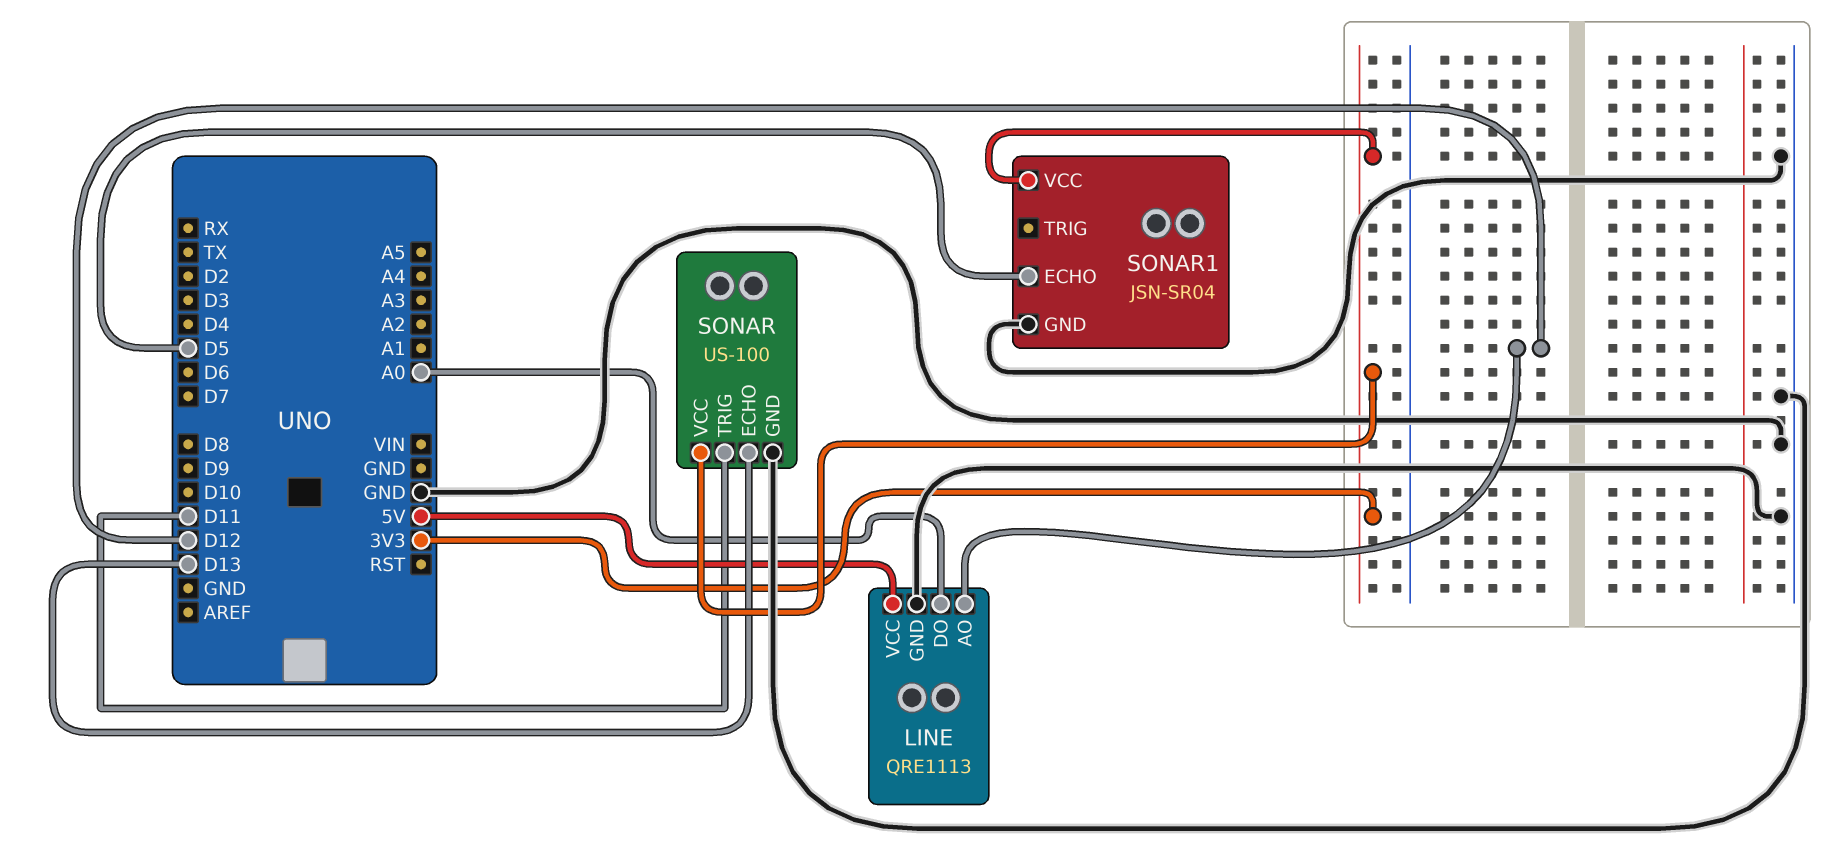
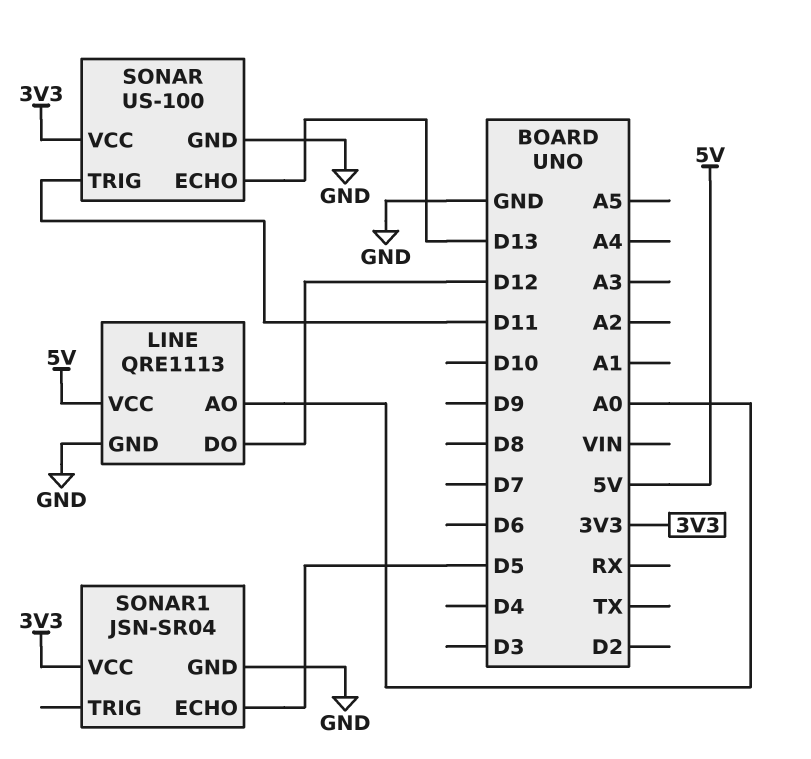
LINE pin AO: D12 -> A0
LINE pin DO: A0 -> D12

